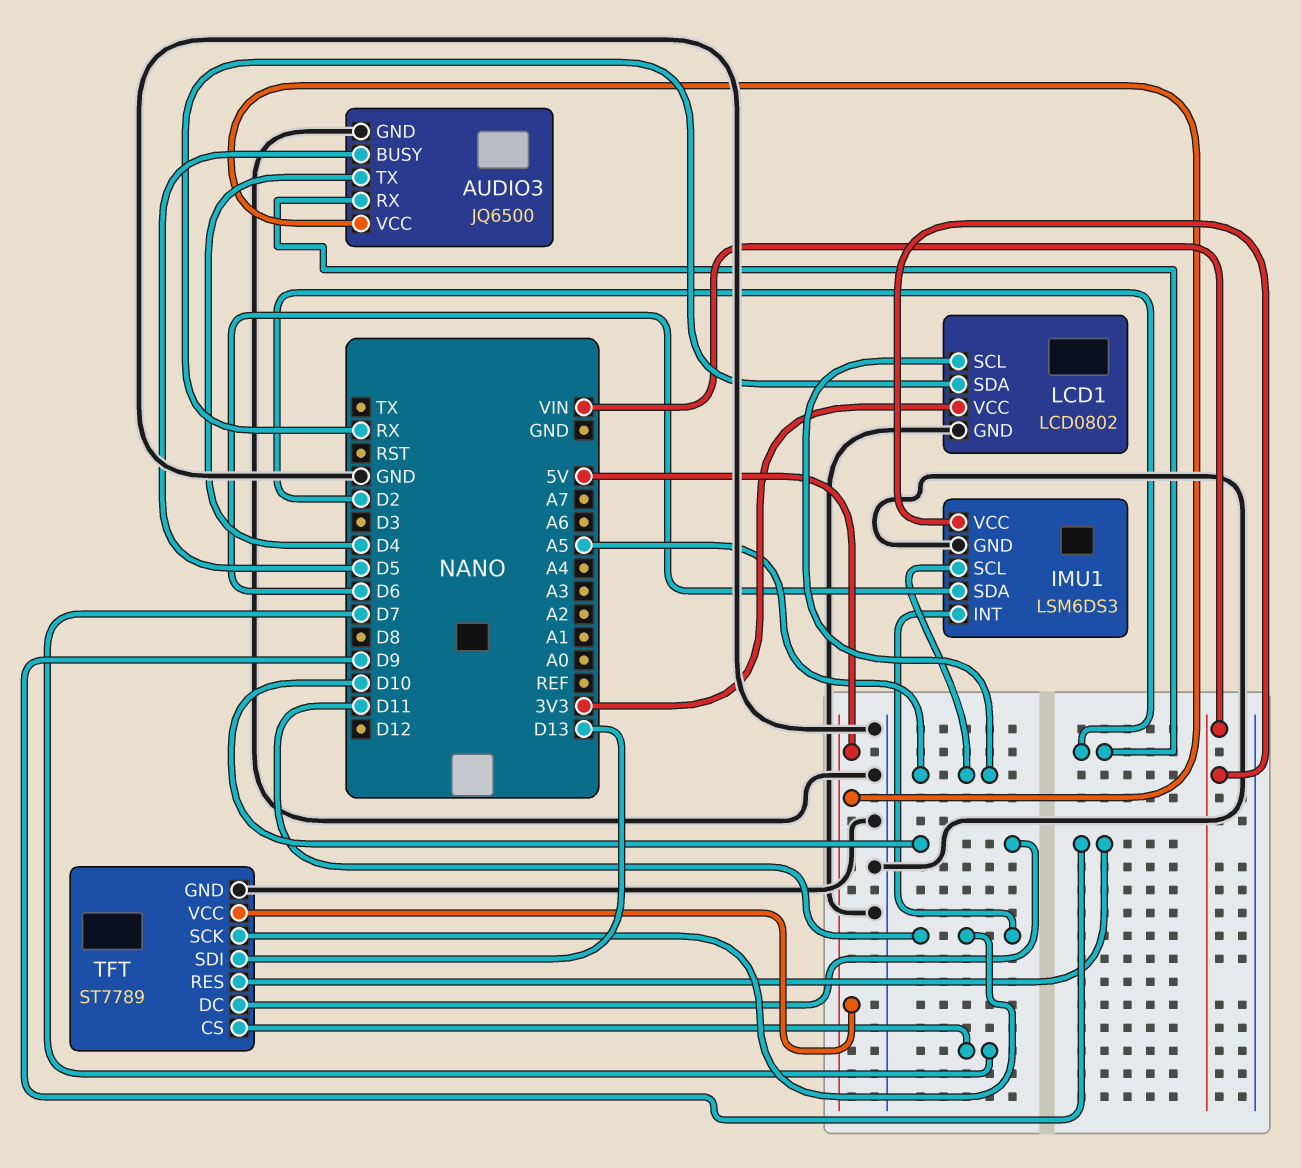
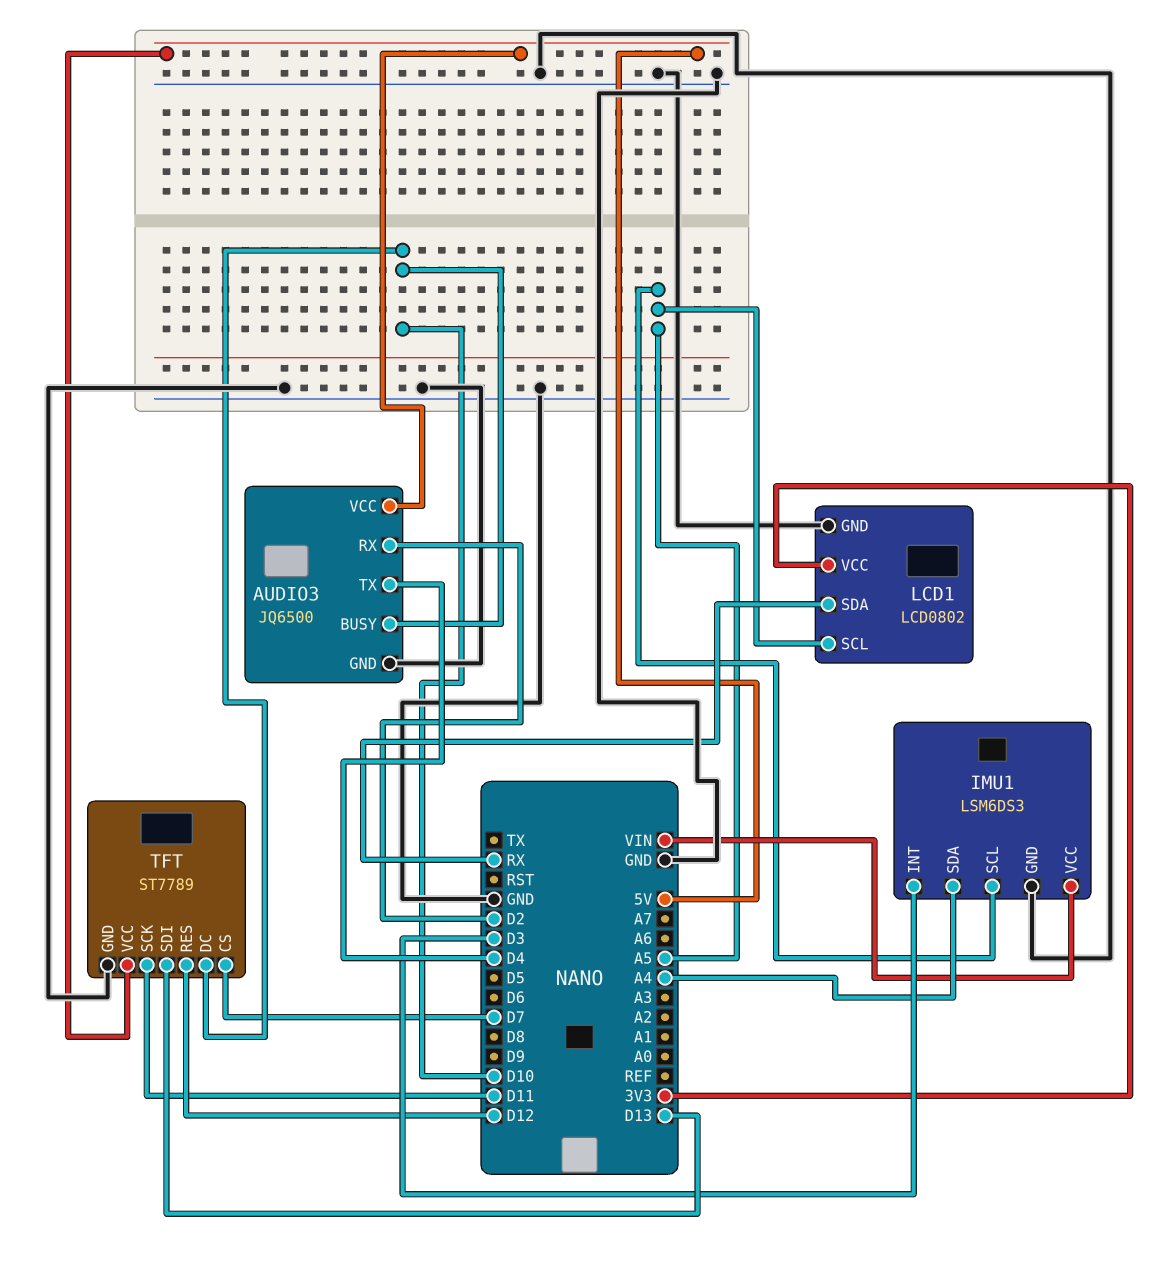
AUDIO3 pin BUSY: D5 -> D10
IMU1 pin INT: D11 -> D3
IMU1 pin SDA: D6 -> A4
TFT pin RES: D9 -> D12

